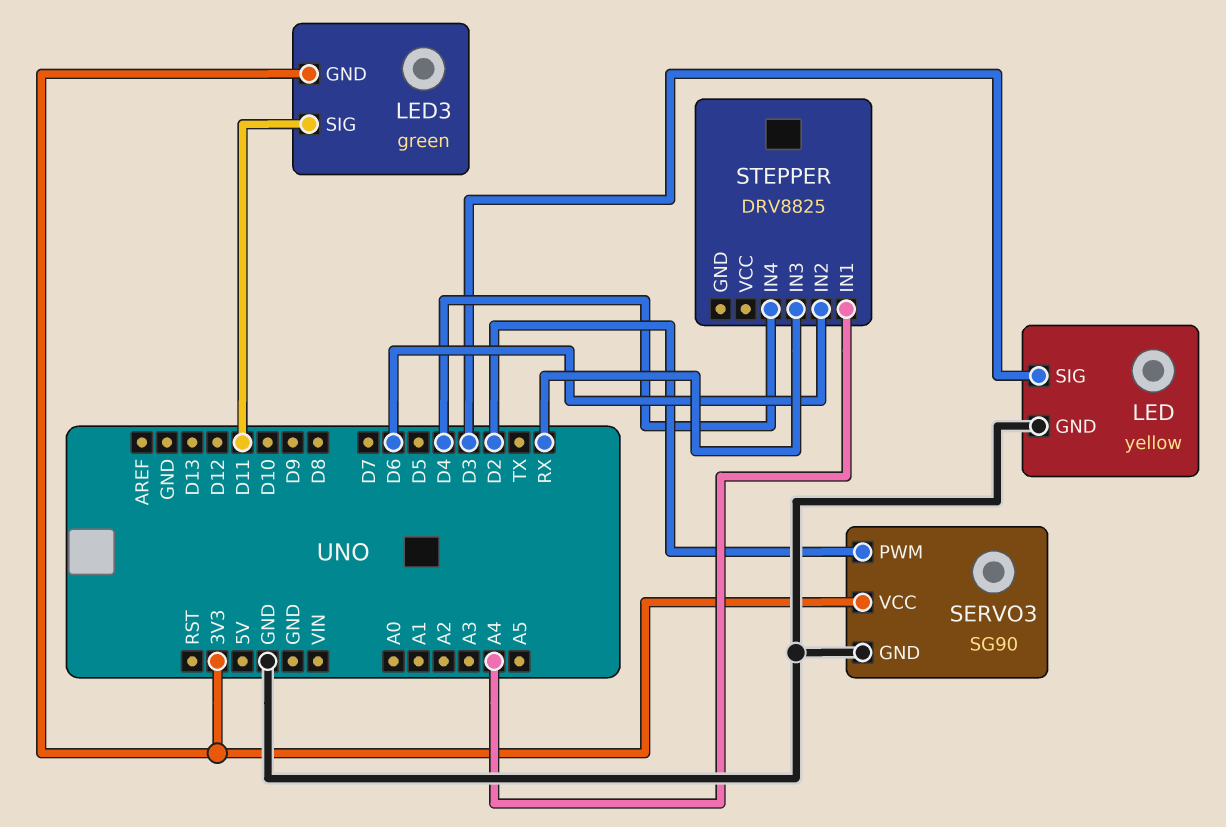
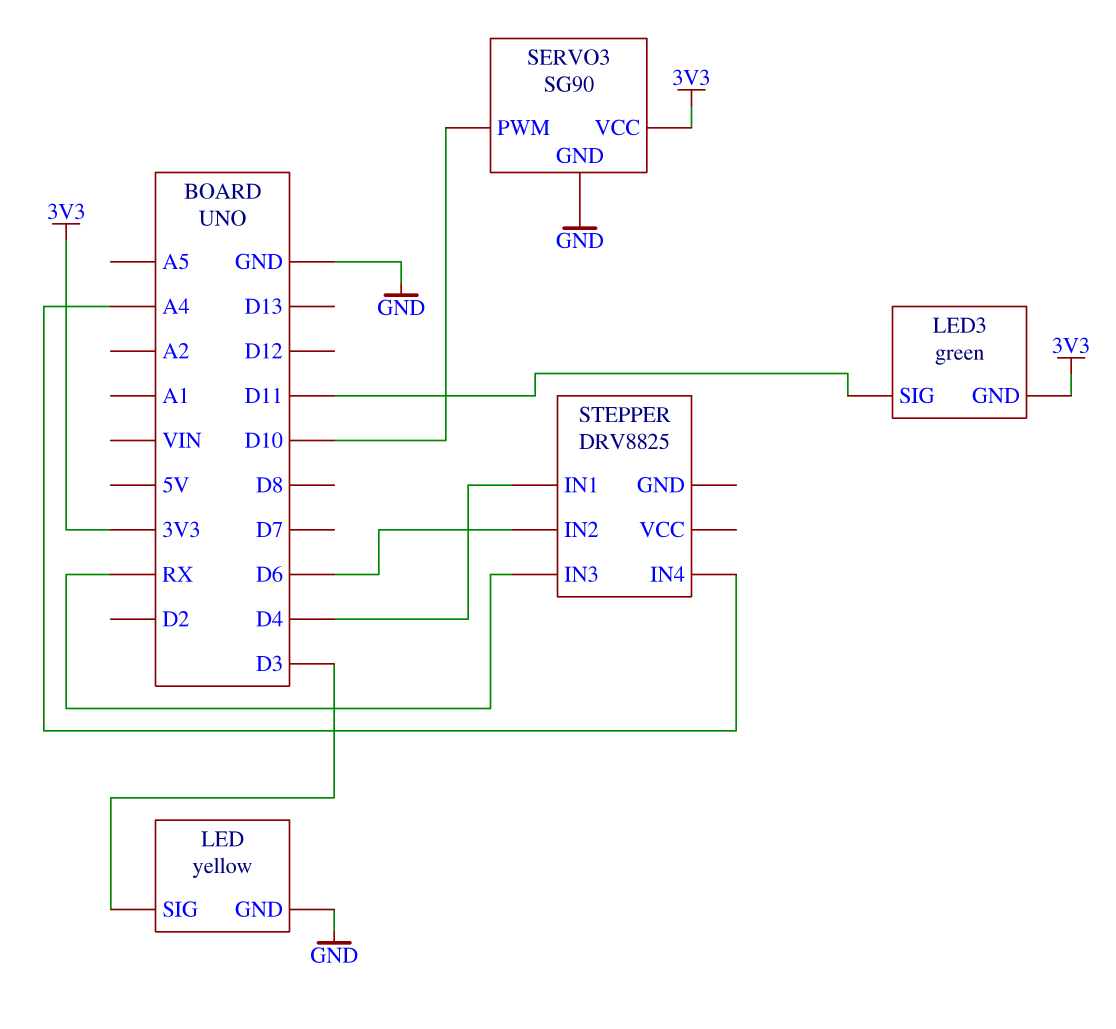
SERVO3 pin PWM: D2 -> D10
STEPPER pin IN1: A4 -> D4
STEPPER pin IN4: D4 -> A4

